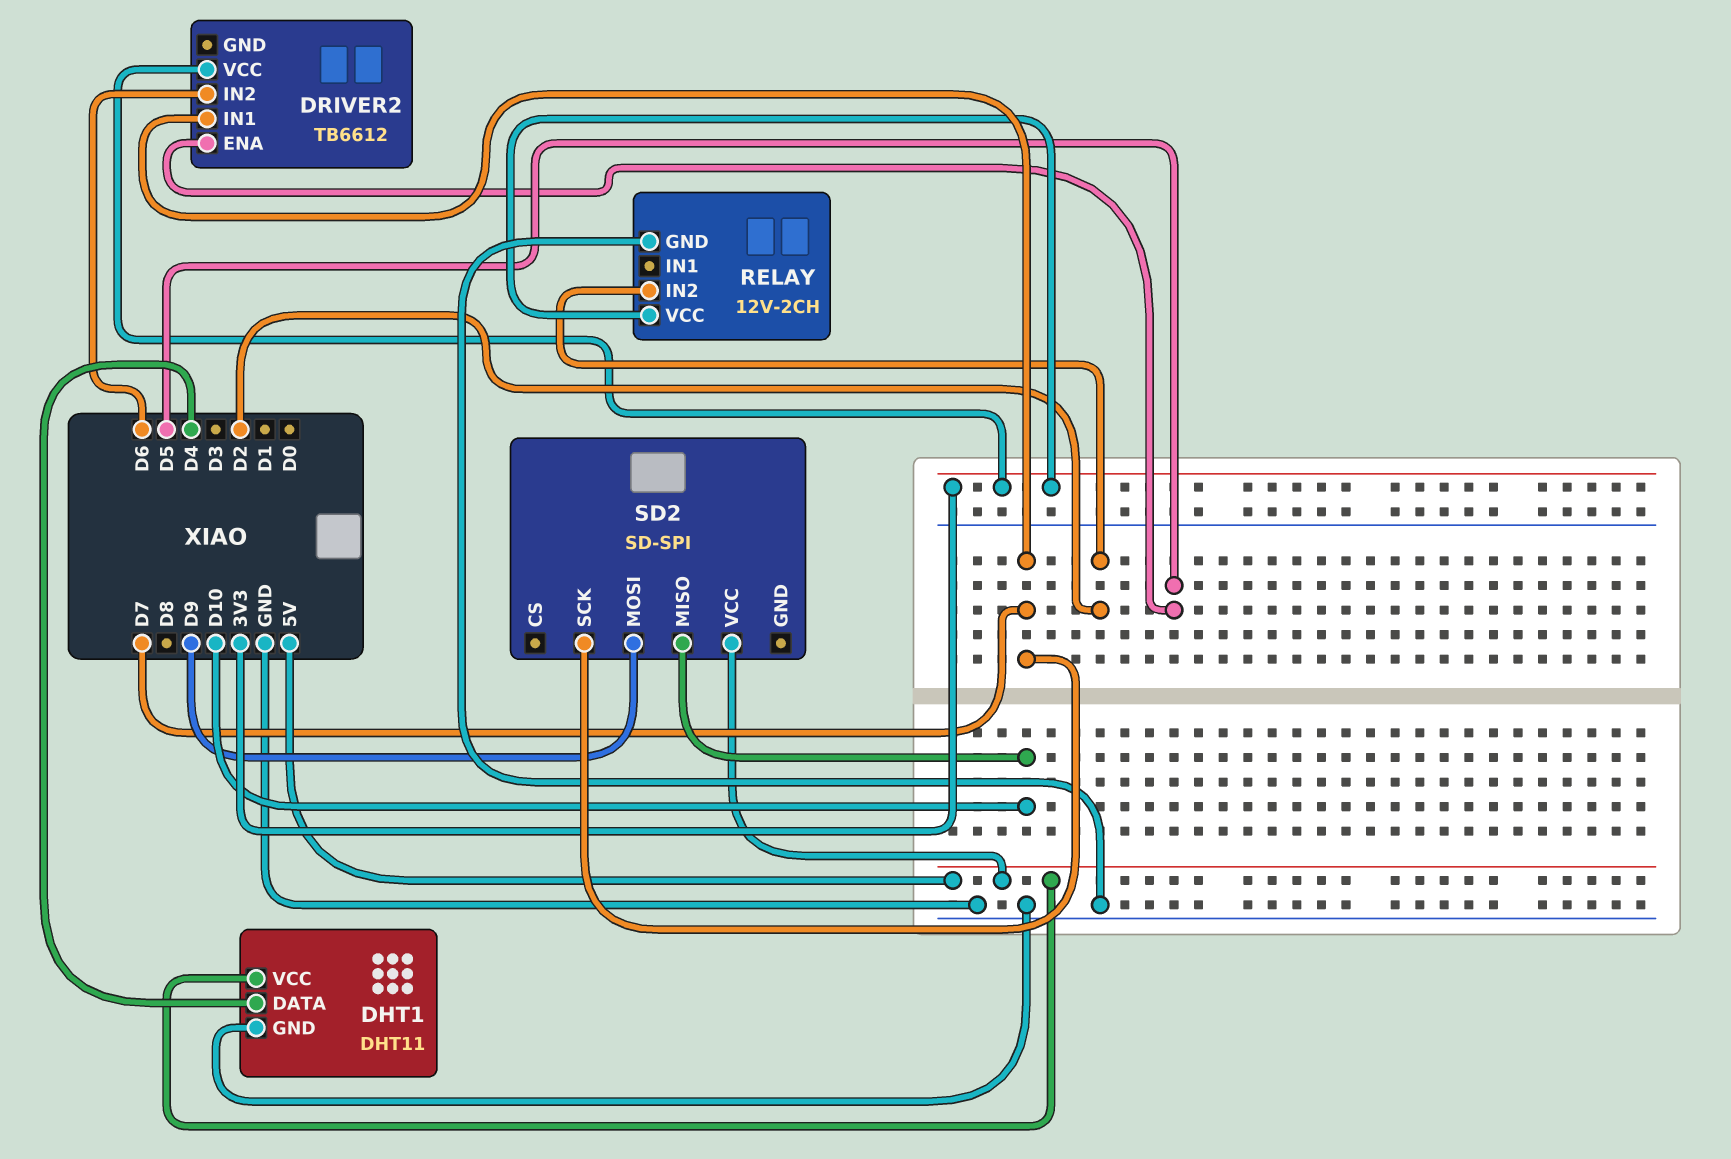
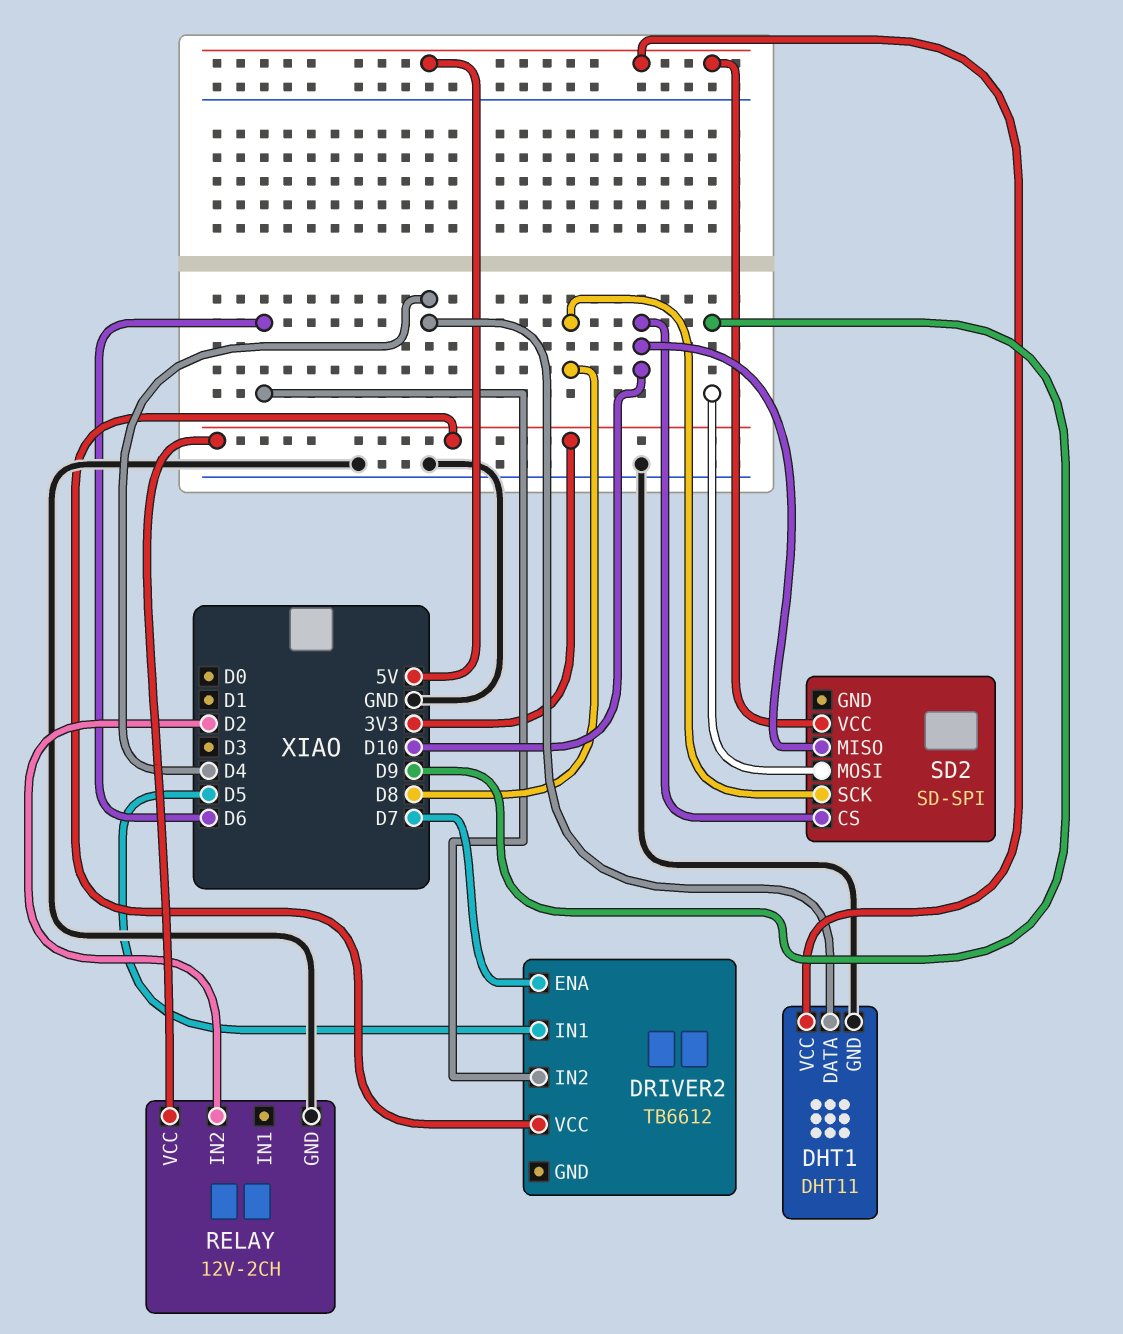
DRIVER2 pin ENA: D5 -> D7
DRIVER2 pin IN1: D7 -> D5
SD2 pin CS: none -> D10
SD2 pin SCK: D7 -> D8

